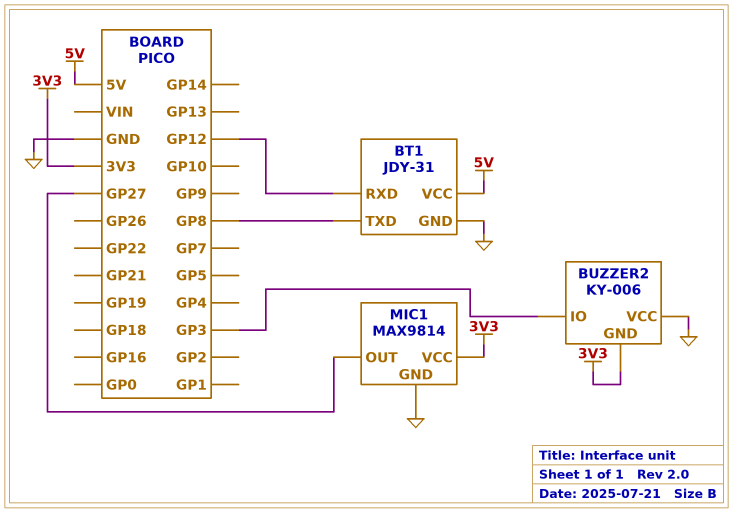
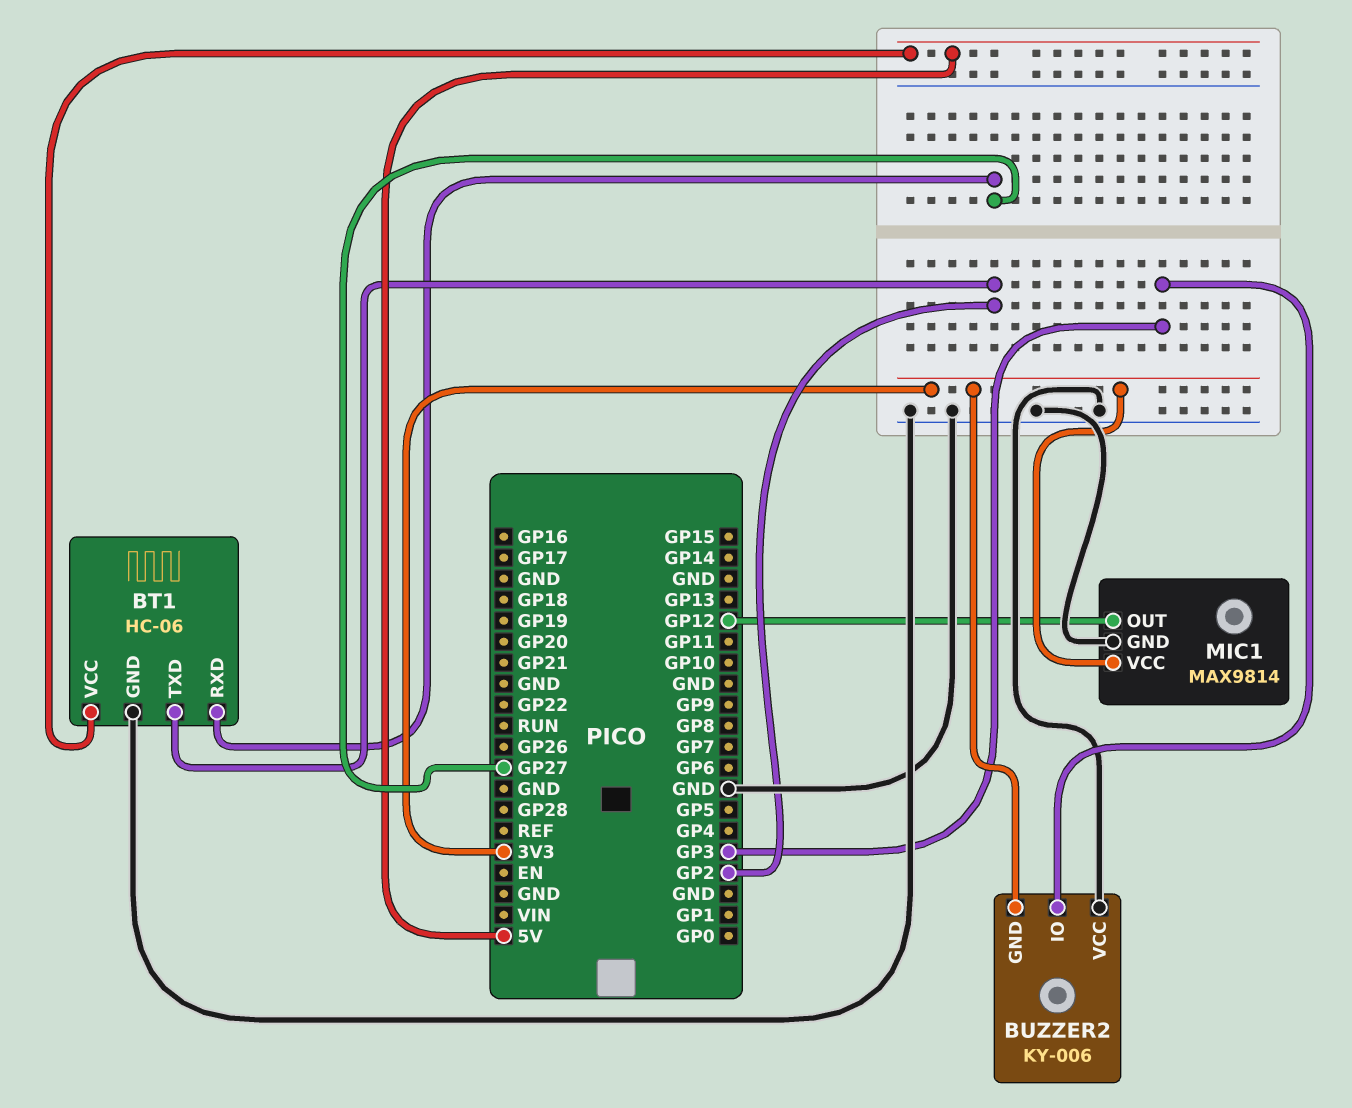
BT1: JDY-31 -> HC-06
BT1 pin RXD: GP12 -> GP27
BT1 pin TXD: GP8 -> GP2
MIC1 pin OUT: GP27 -> GP12

